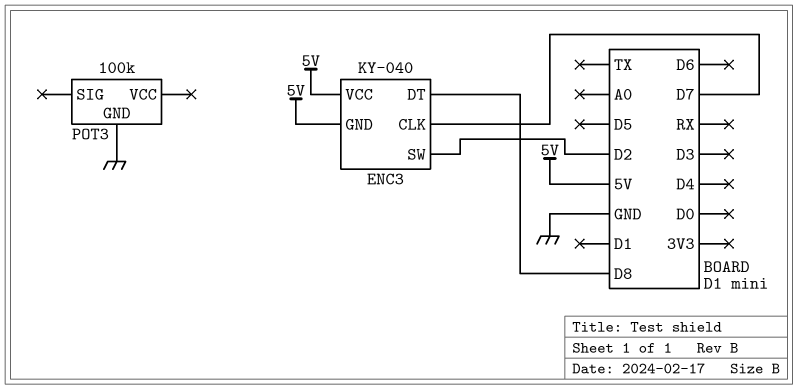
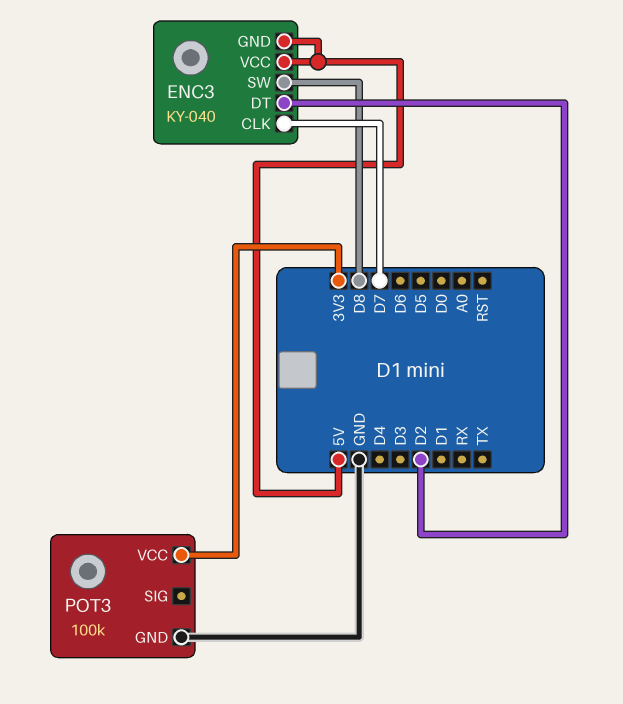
ENC3 pin DT: D8 -> D2
ENC3 pin SW: D2 -> D8
POT3 pin VCC: none -> 3V3

